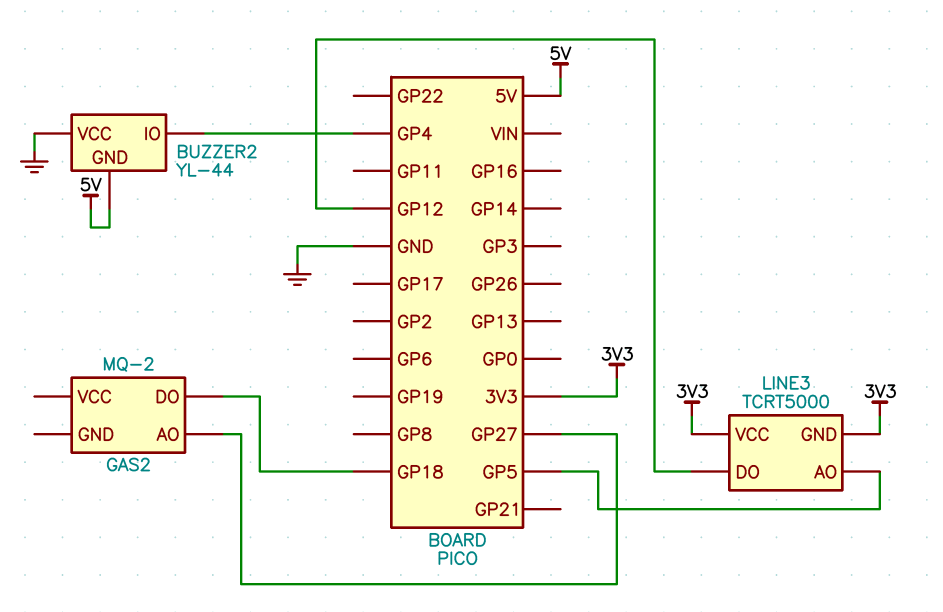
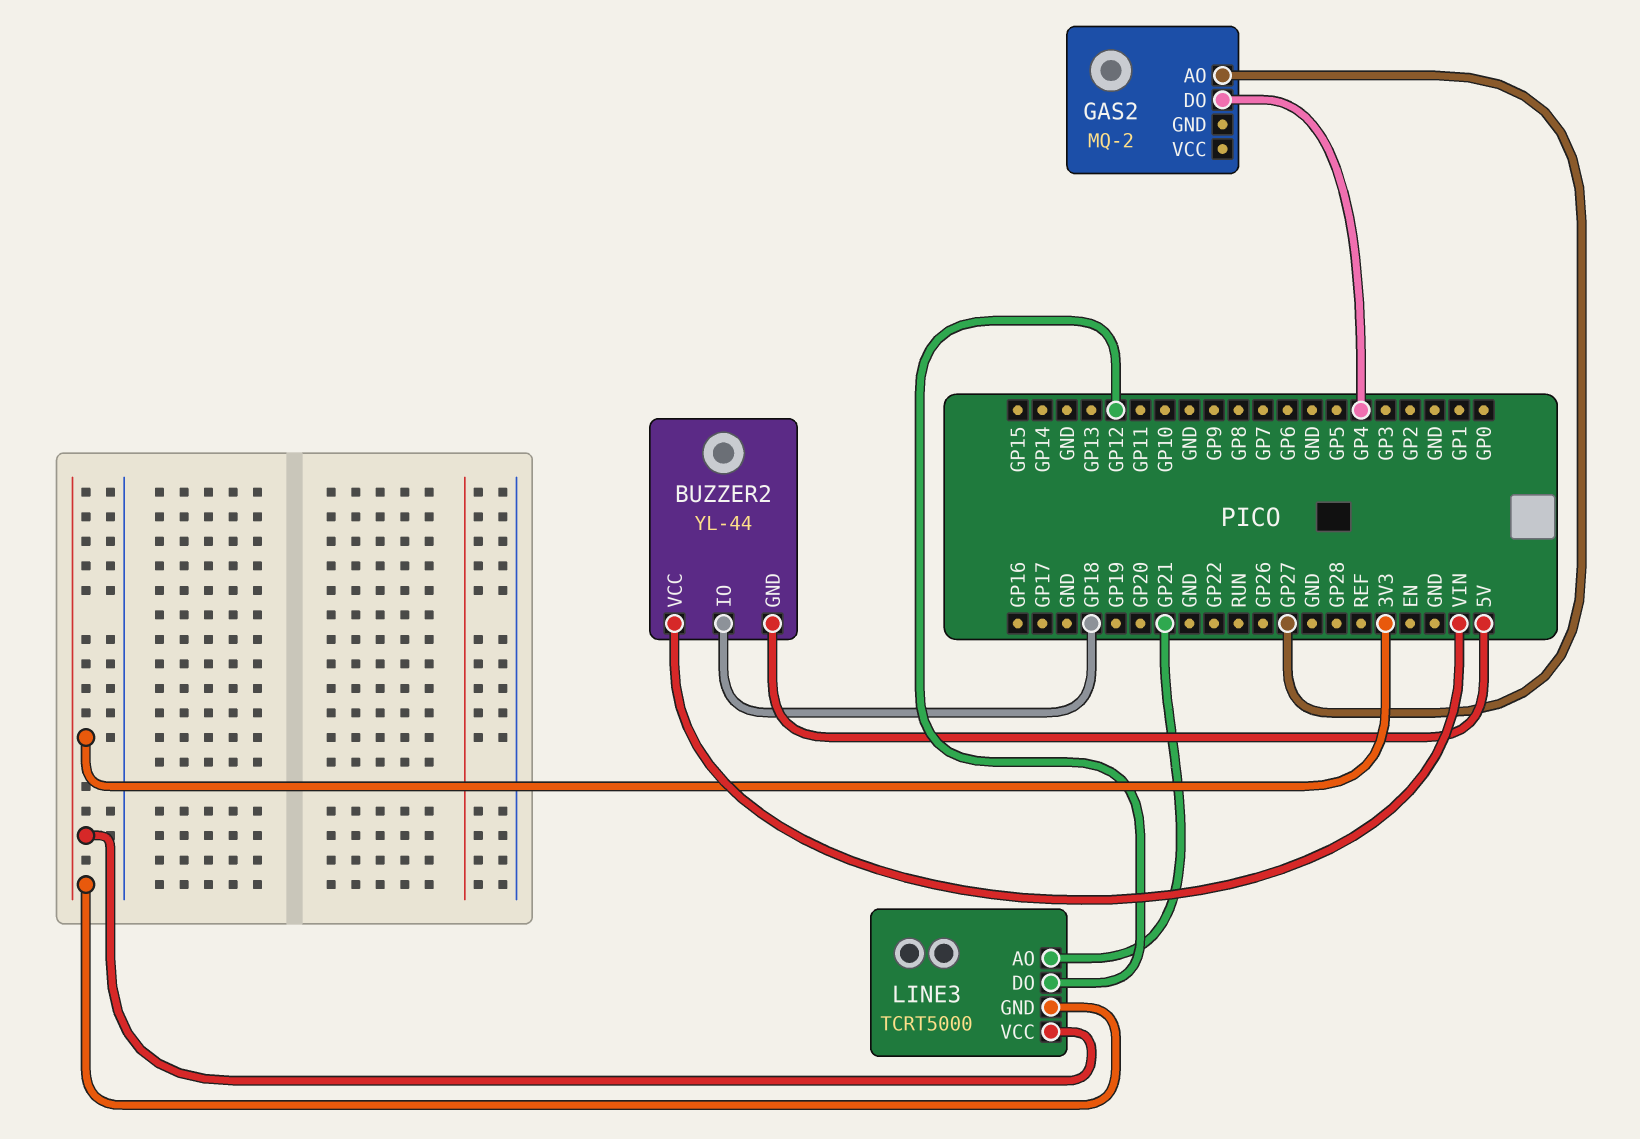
BUZZER2 pin IO: GP4 -> GP18
BUZZER2 pin VCC: GND -> VIN
GAS2 pin DO: GP18 -> GP4
LINE3 pin AO: GP5 -> GP21

